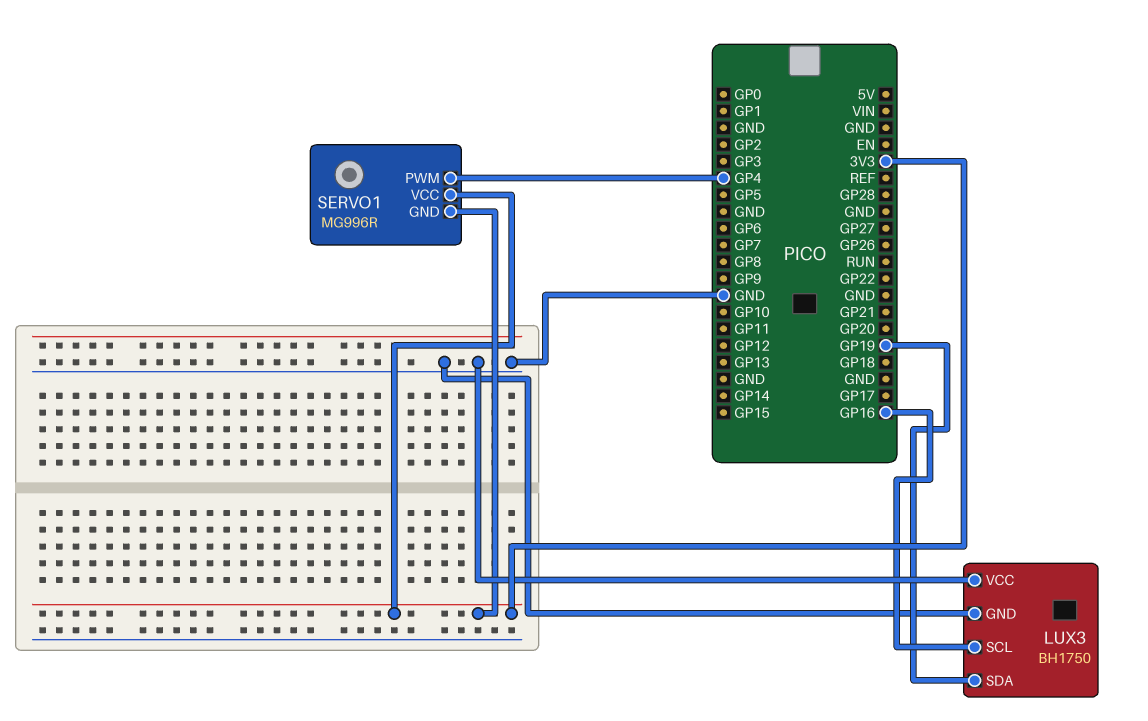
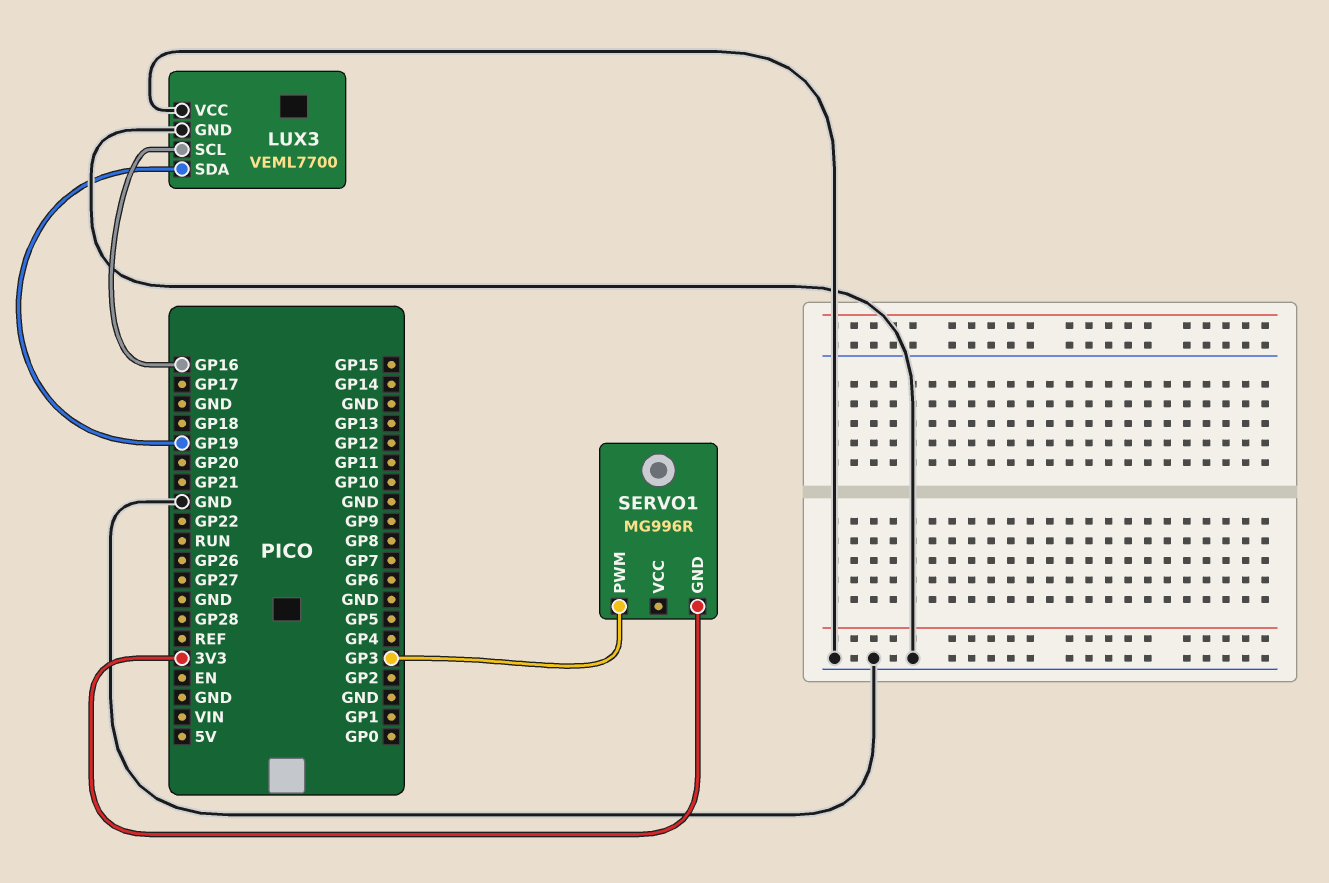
LUX3: BH1750 -> VEML7700
SERVO1 pin PWM: GP4 -> GP3
SERVO1 pin VCC: 3V3 -> none

